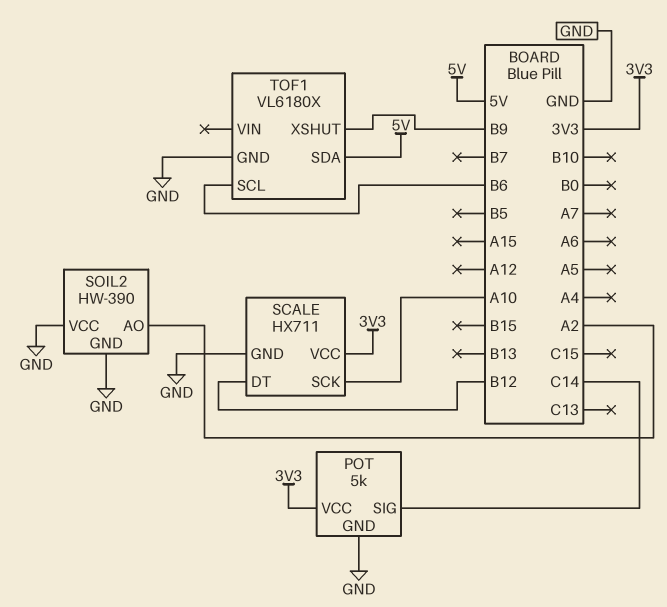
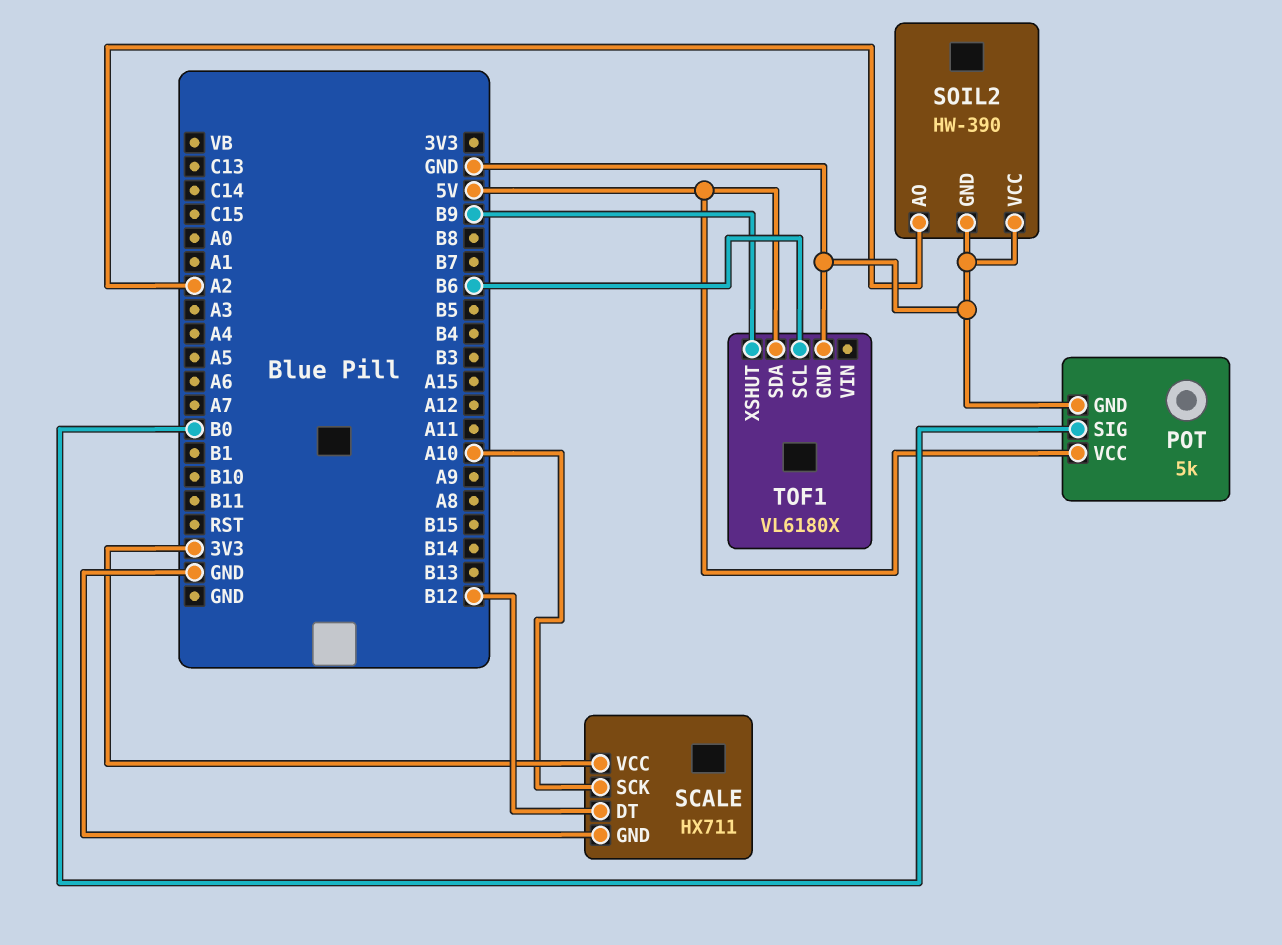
POT pin SIG: C14 -> B0
POT pin VCC: 3V3 -> 5V

